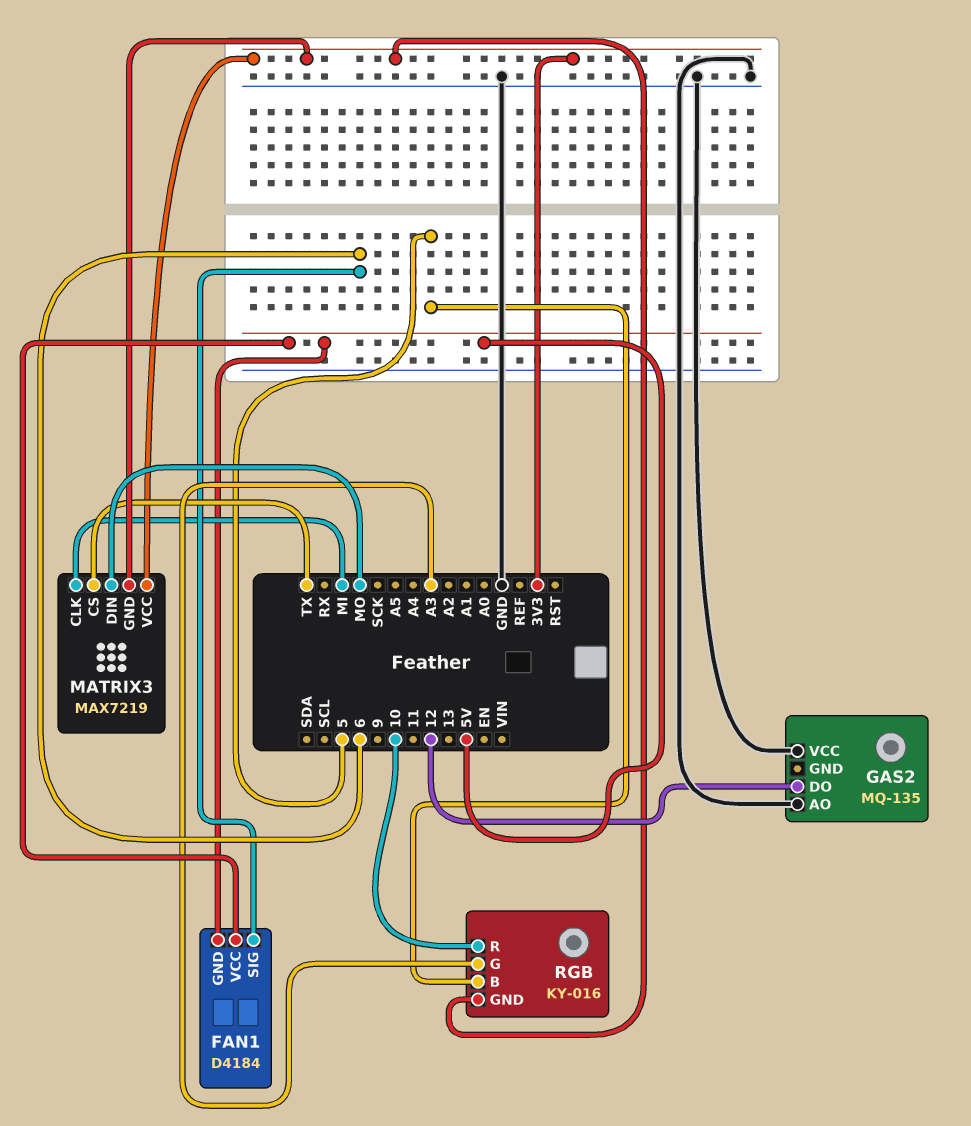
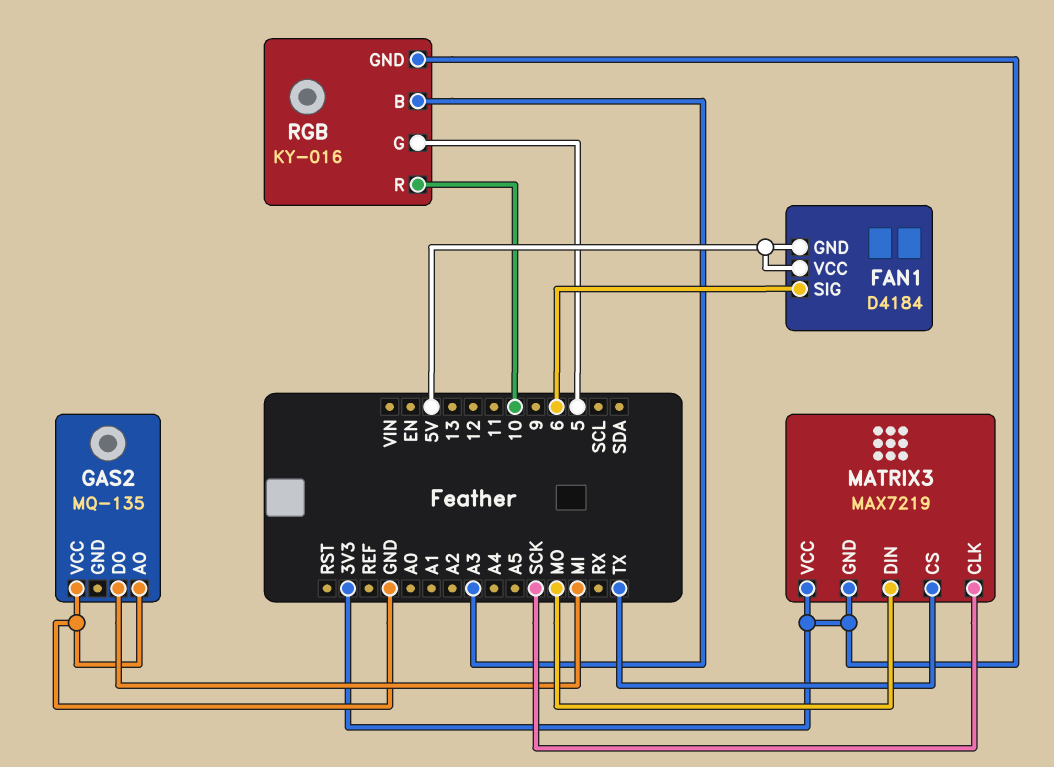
GAS2 pin DO: 12 -> MI
MATRIX3 pin CLK: MI -> SCK
RGB pin B: 5 -> A3
RGB pin G: A3 -> 5

